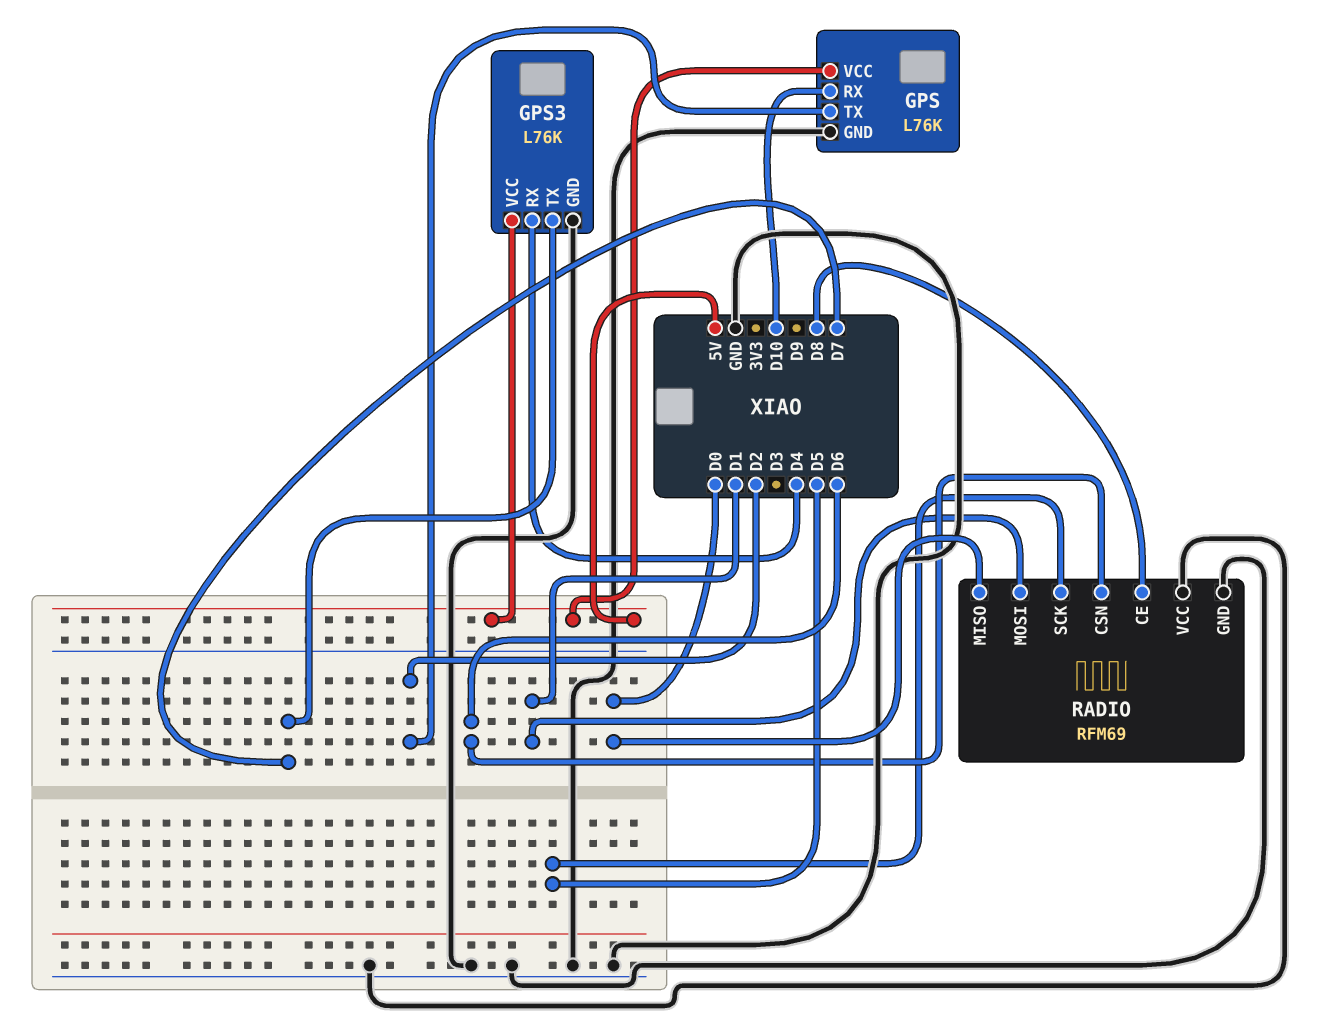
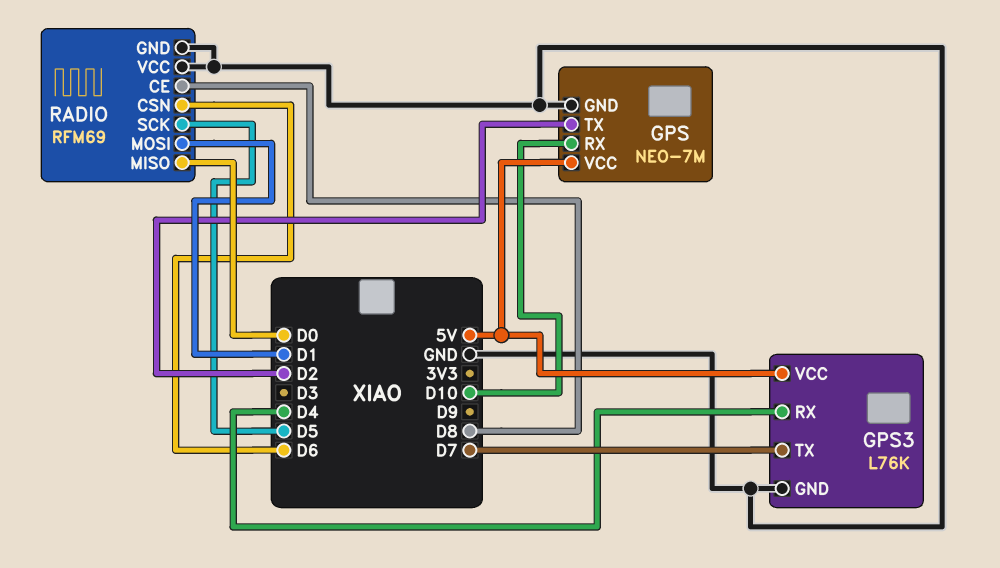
GPS: L76K -> NEO-7M

